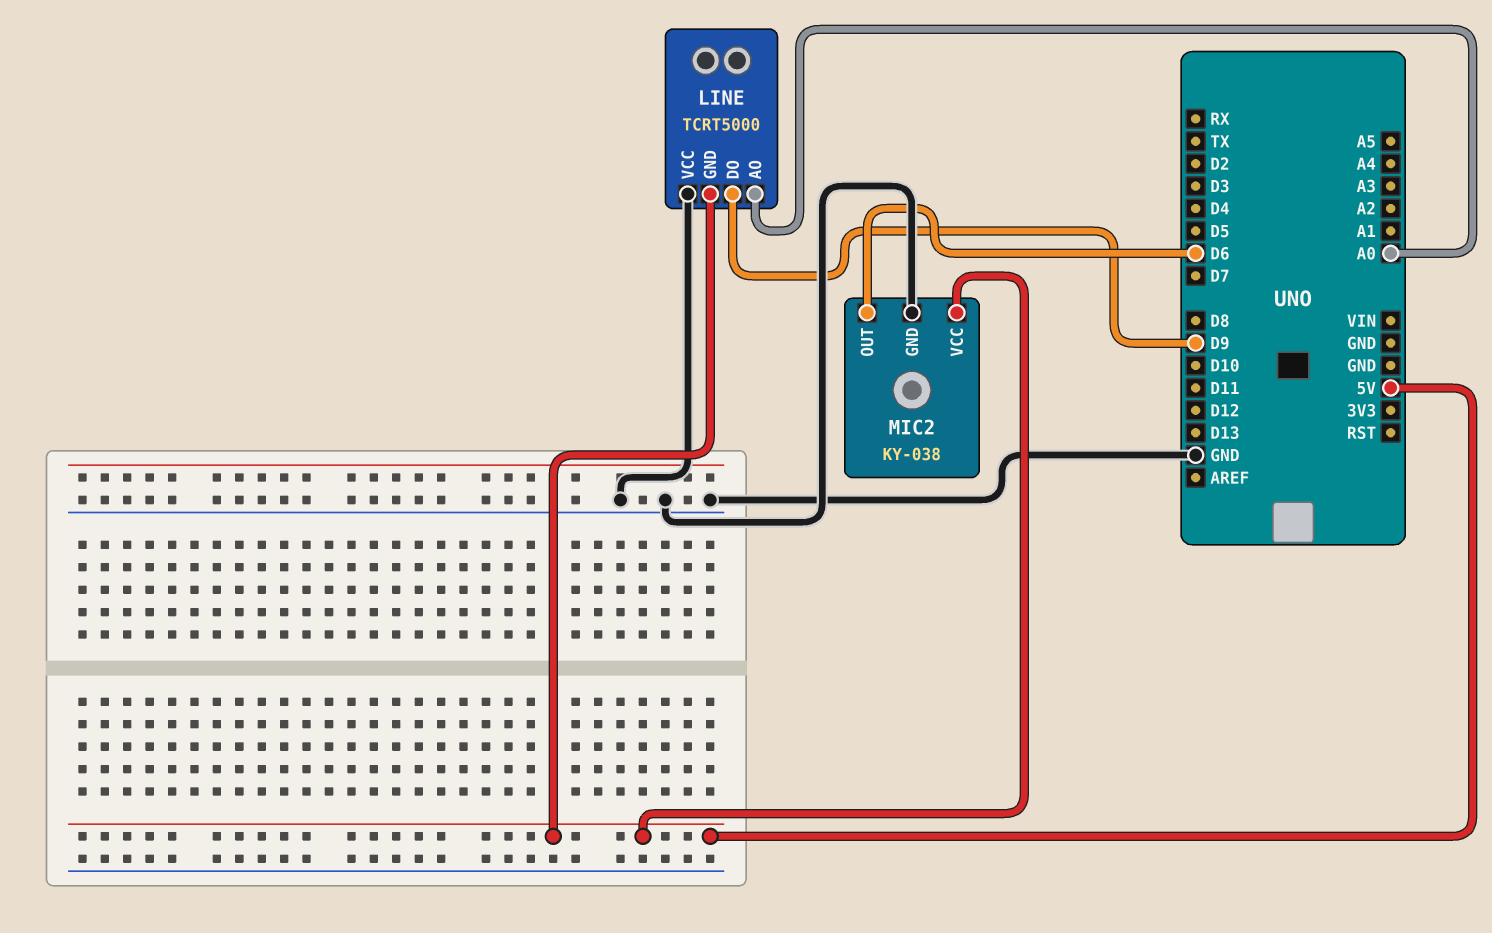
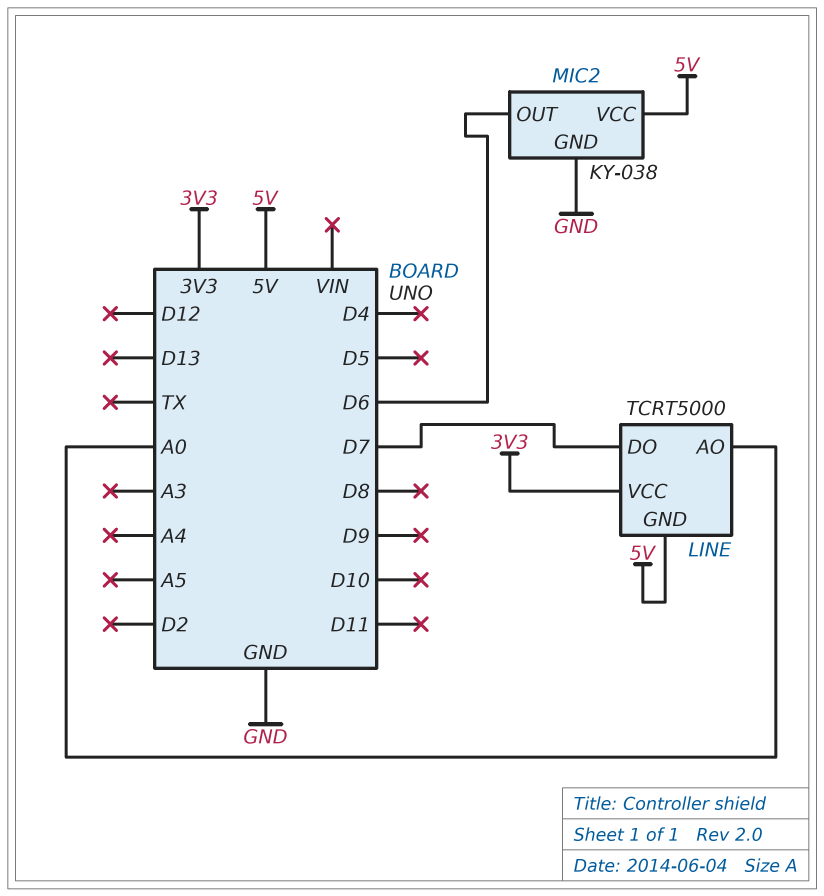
LINE pin DO: D9 -> D7
LINE pin VCC: GND -> 3V3

